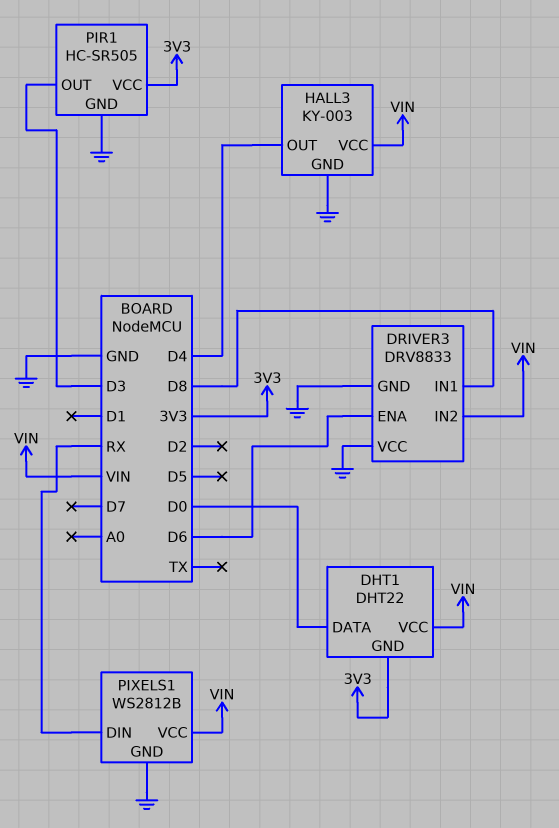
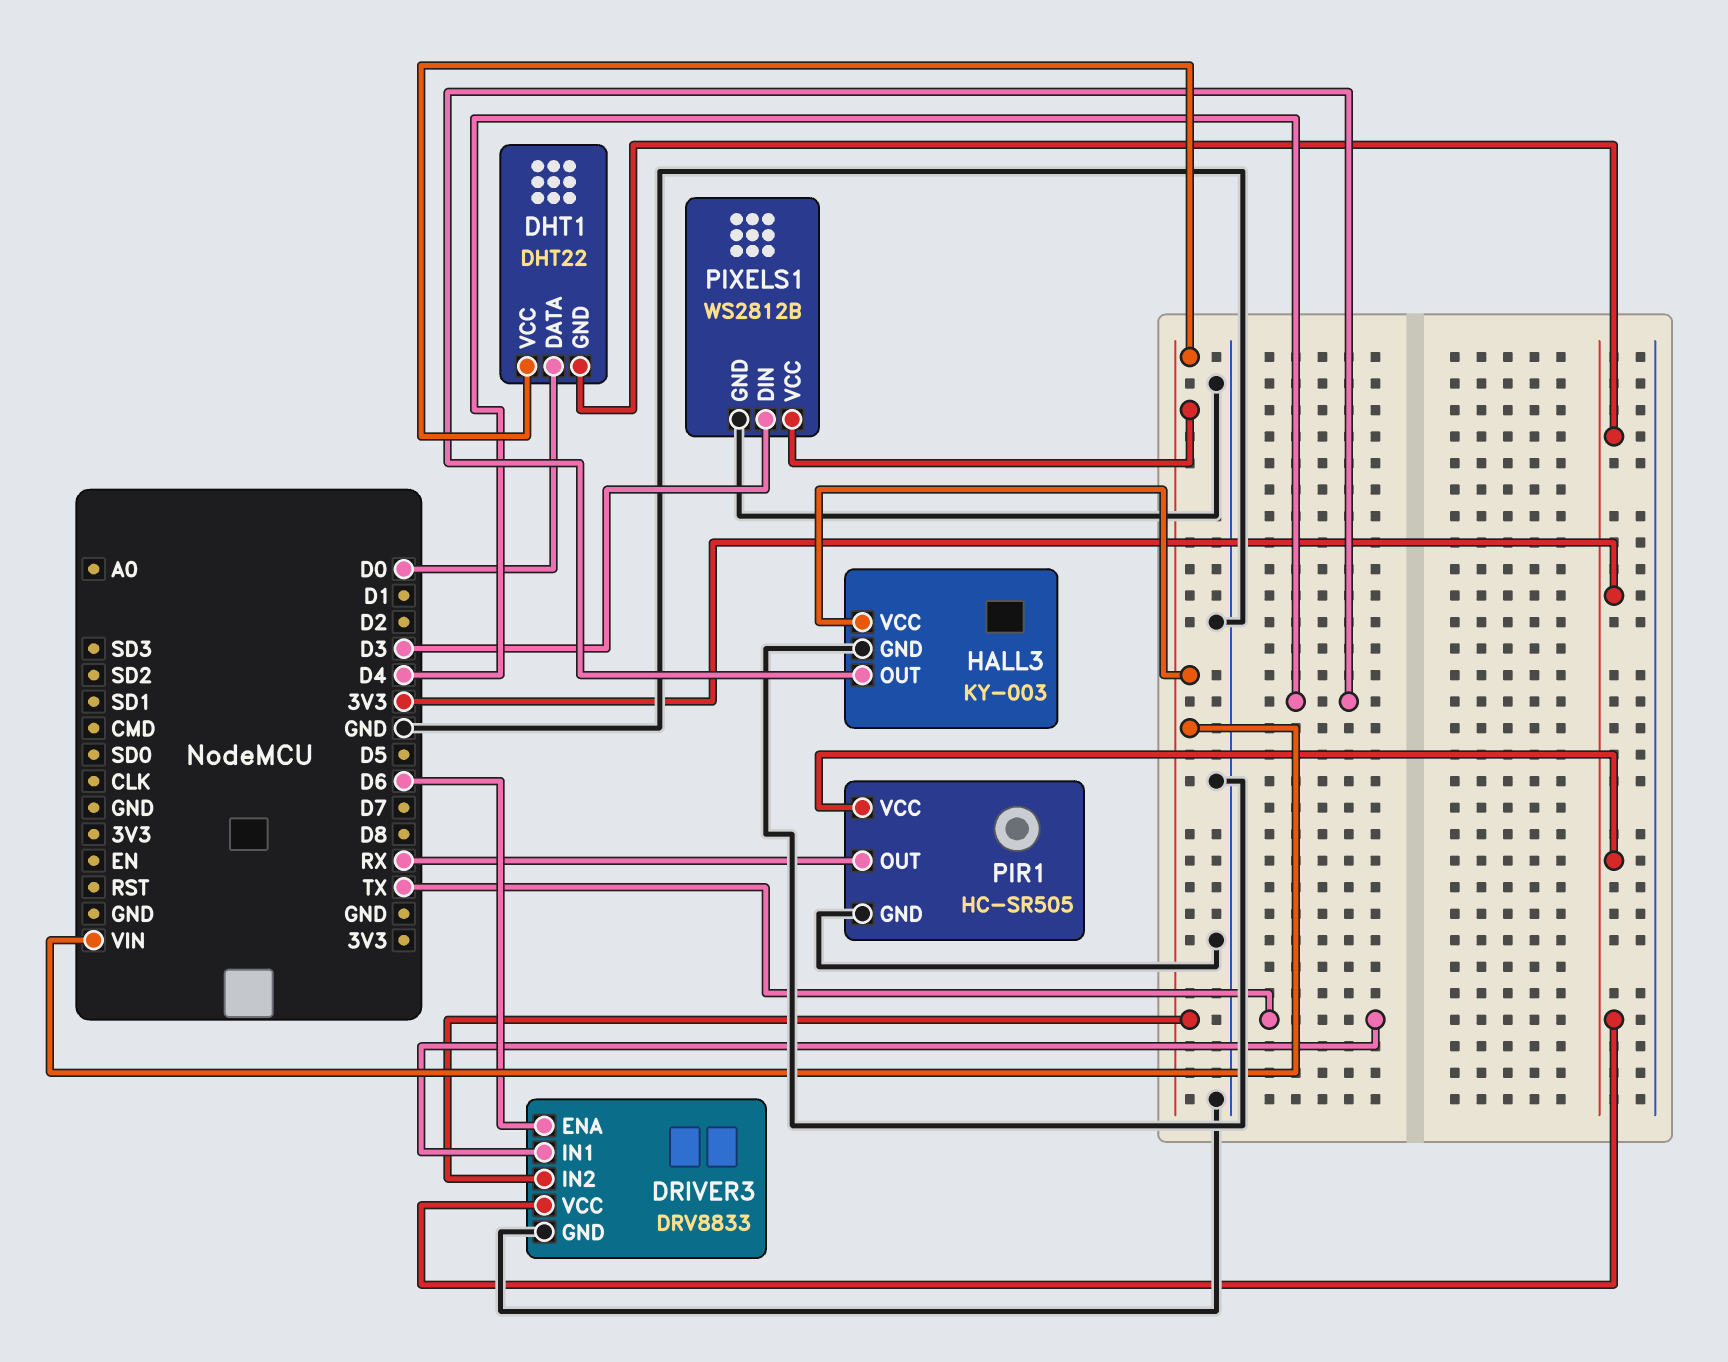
DRIVER3 pin IN1: D8 -> TX
DRIVER3 pin VCC: GND -> 3V3
PIR1 pin OUT: D3 -> RX
PIXELS1 pin DIN: RX -> D3

